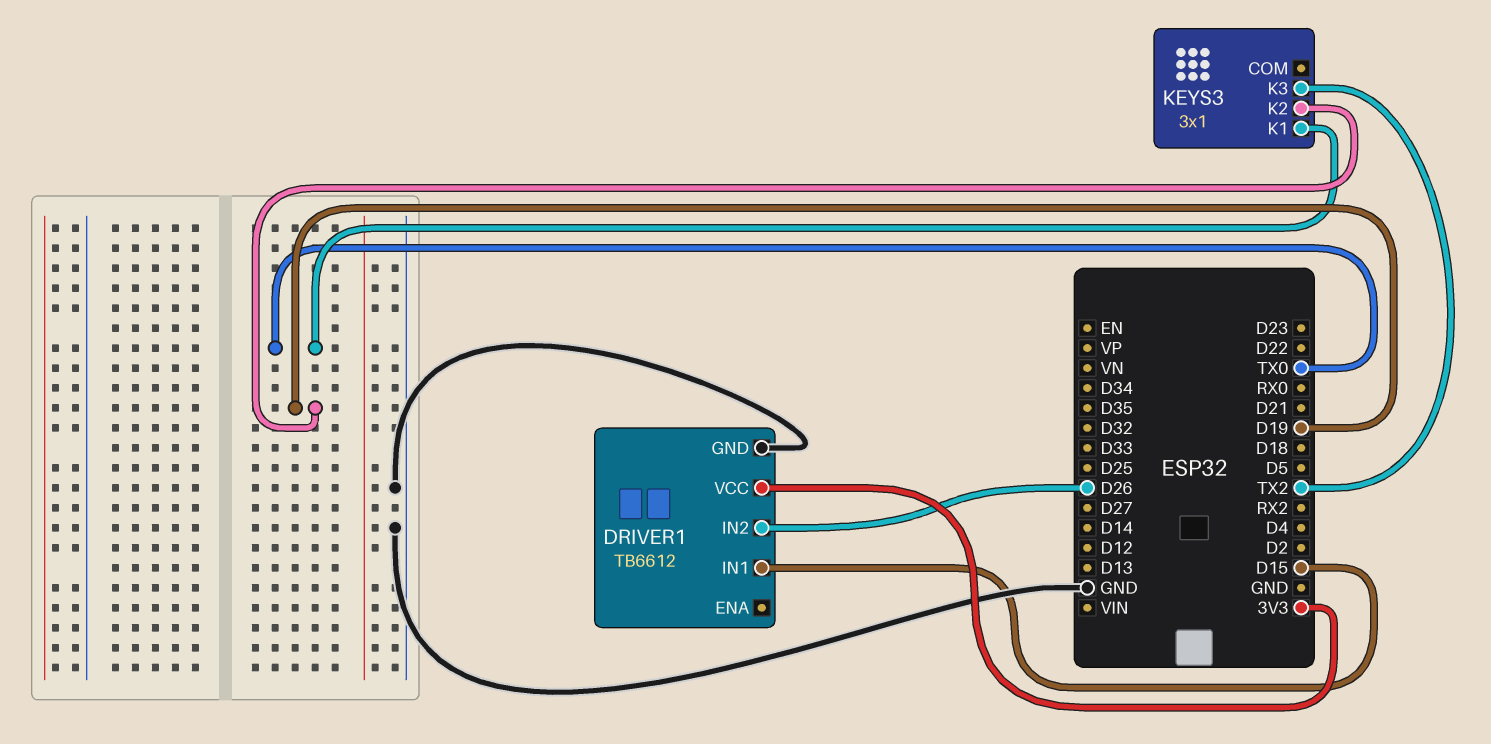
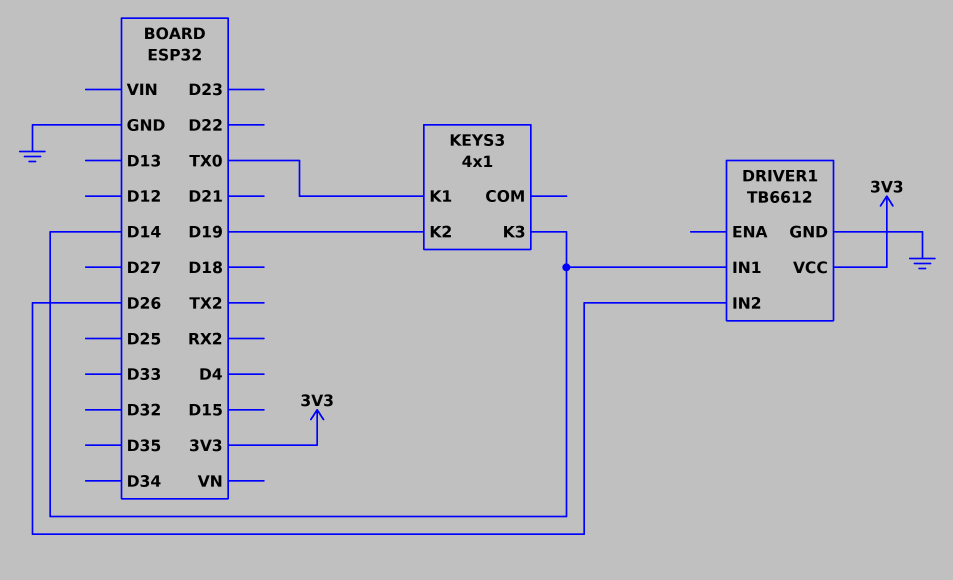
DRIVER1 pin IN1: D15 -> D14
KEYS3: 3x1 -> 4x1
KEYS3 pin K3: TX2 -> D14

